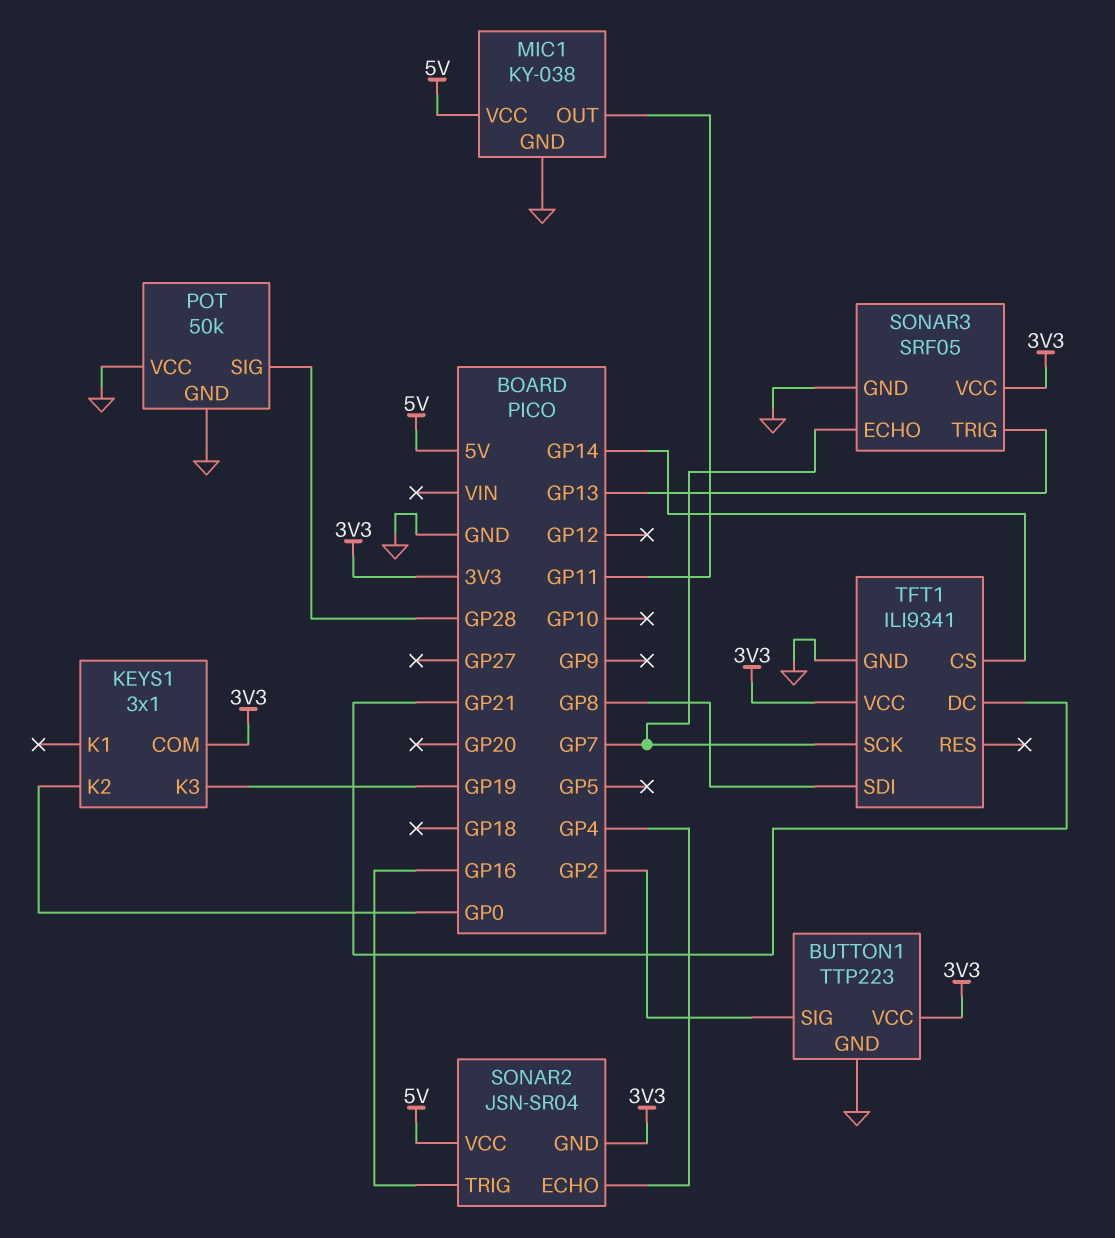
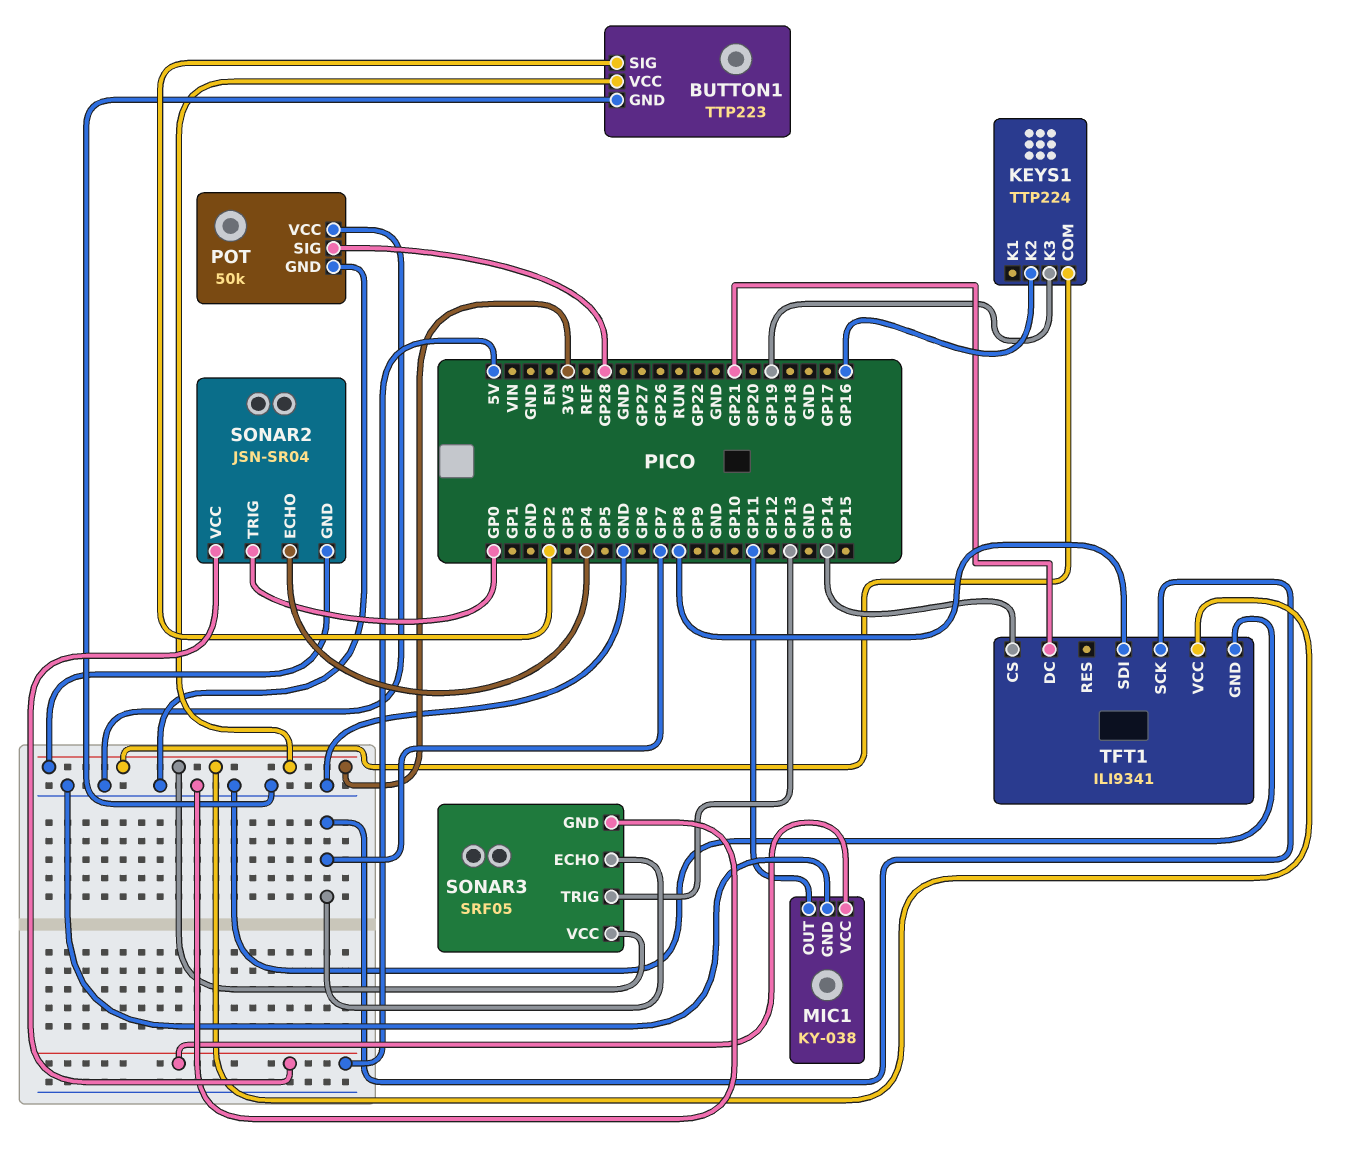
KEYS1: 3x1 -> TTP224
KEYS1 pin K2: GP0 -> GP16
SONAR2 pin TRIG: GP16 -> GP0

